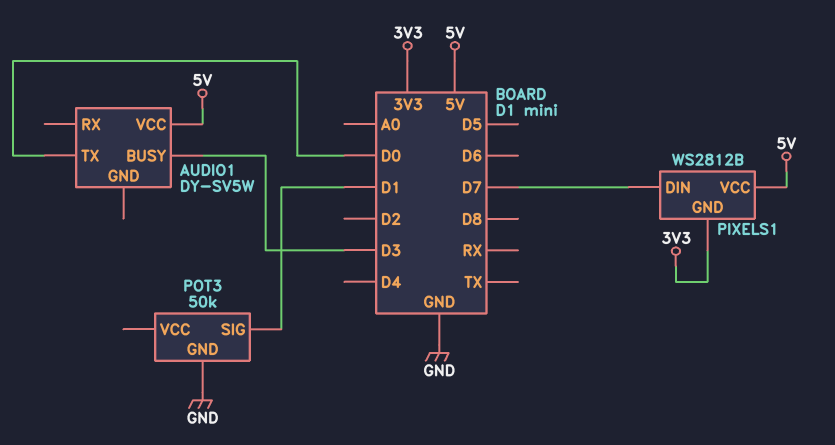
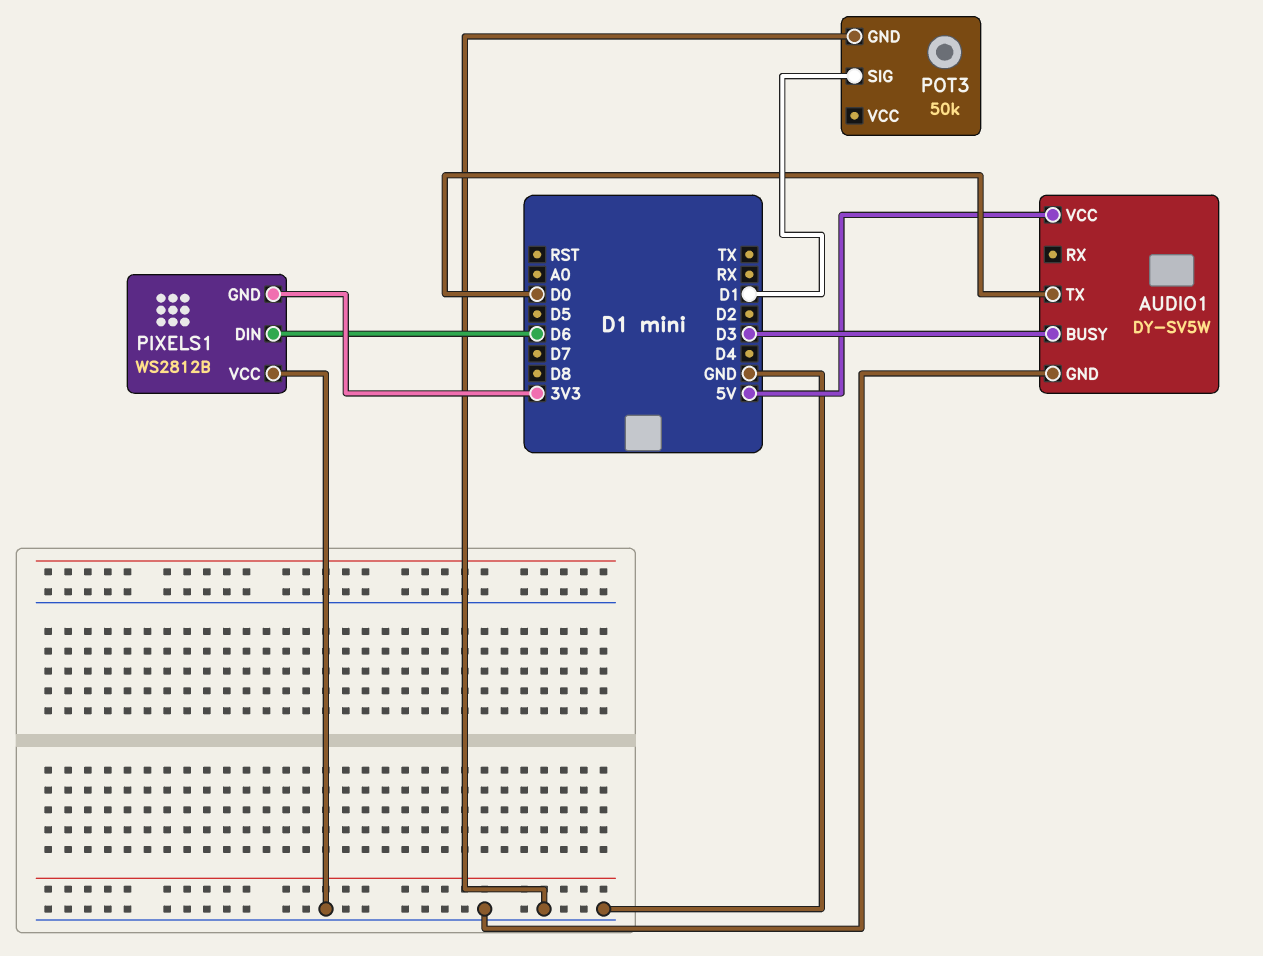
AUDIO1 pin GND: none -> GND
PIXELS1 pin DIN: D7 -> D6
PIXELS1 pin VCC: 5V -> GND

